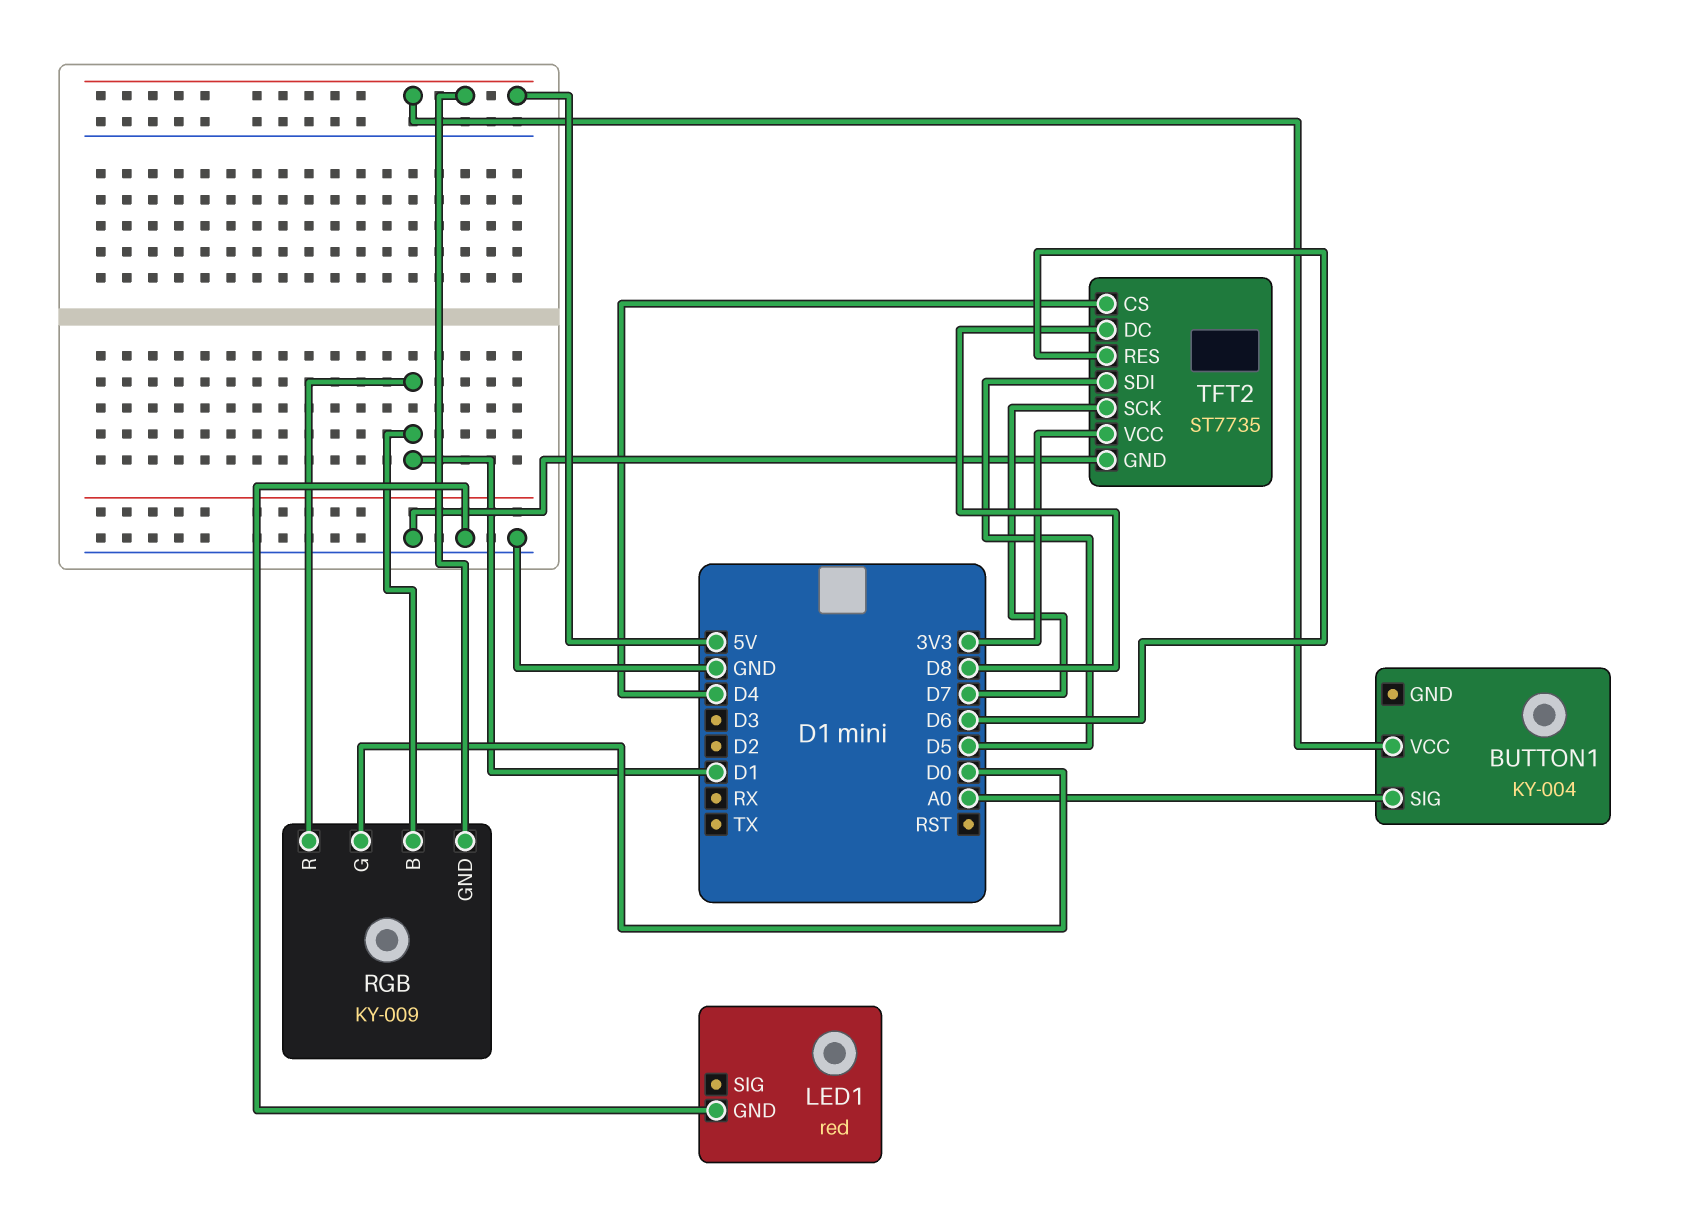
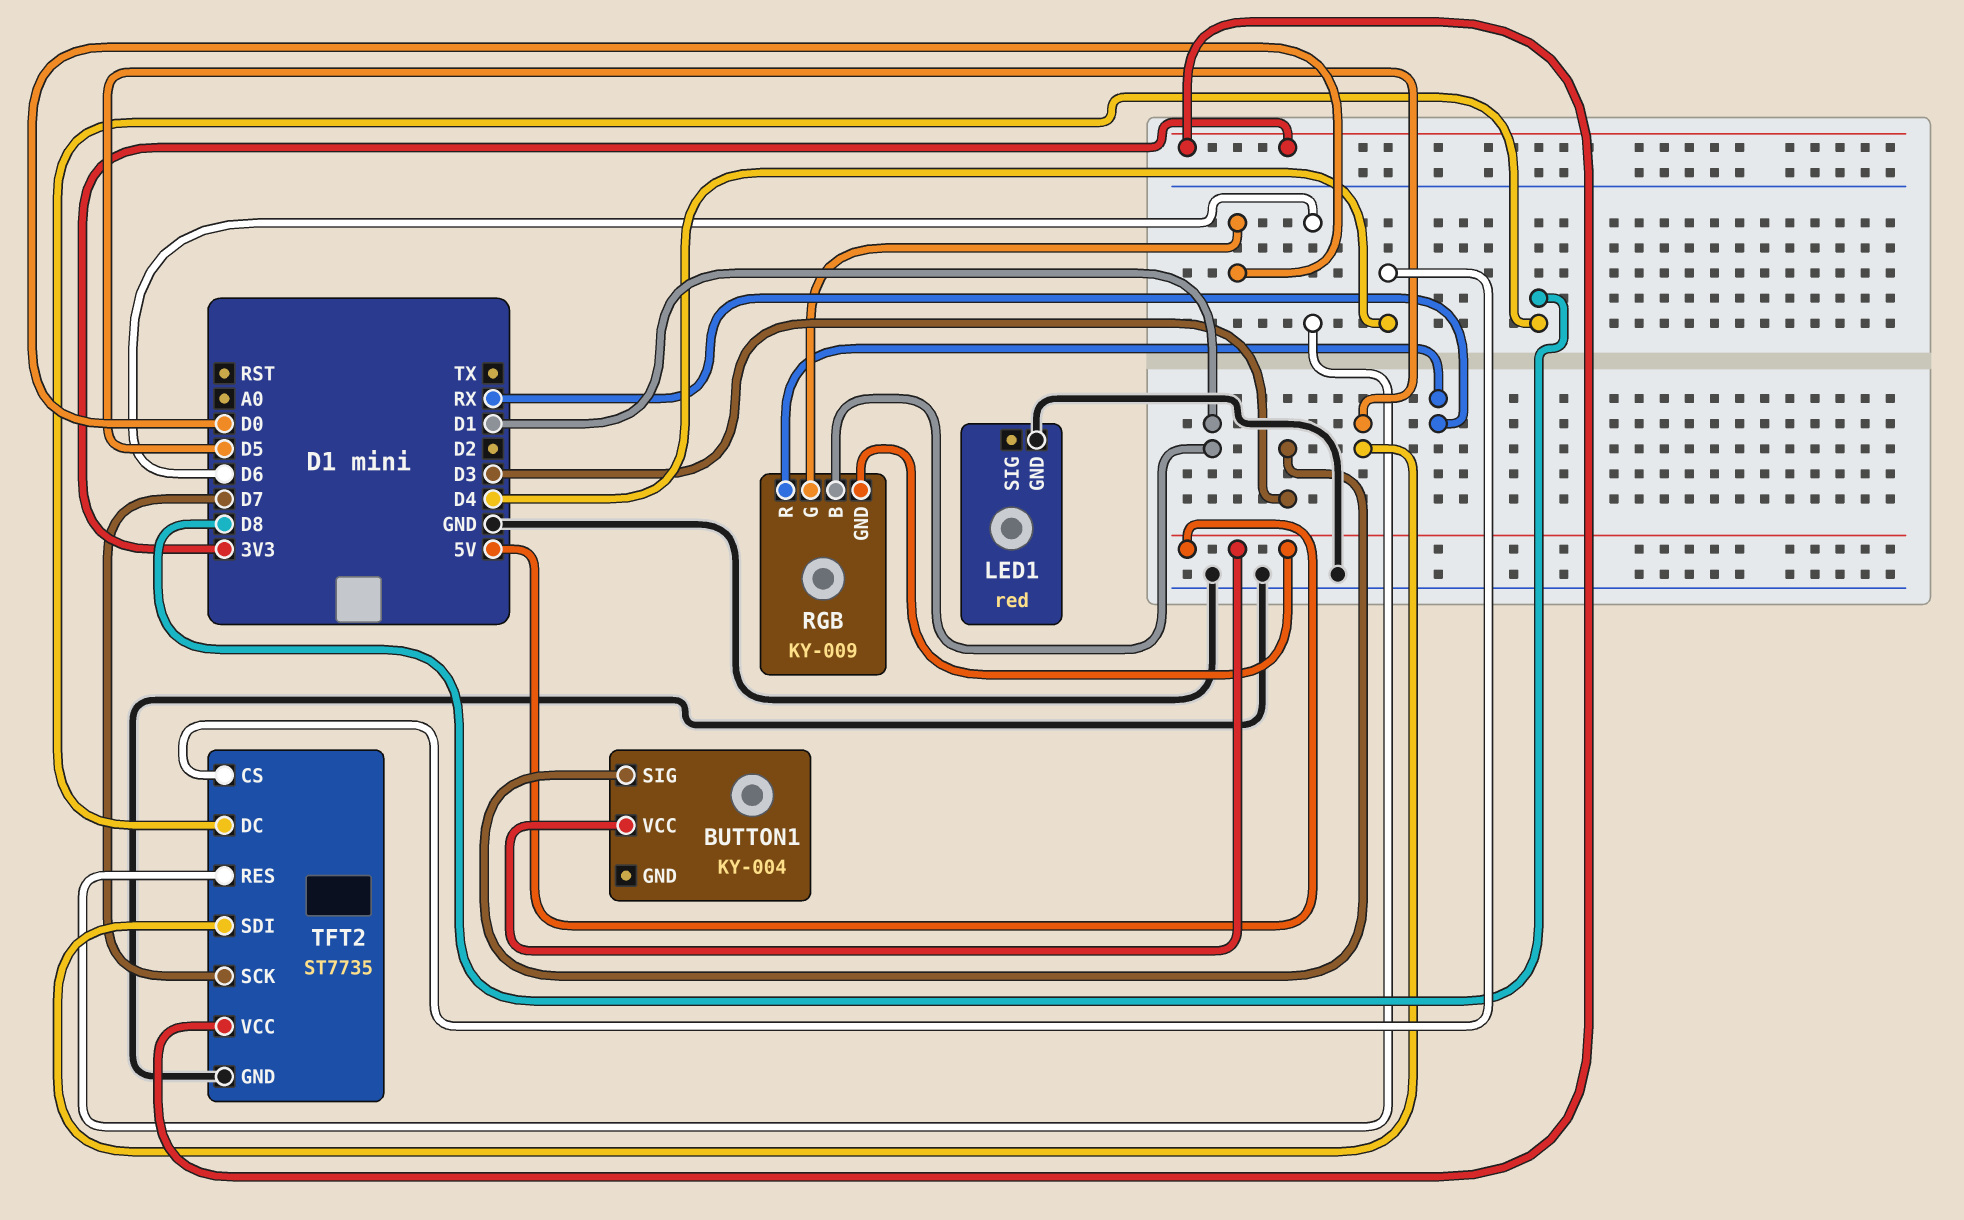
BUTTON1 pin SIG: A0 -> D3
RGB pin R: D1 -> RX

